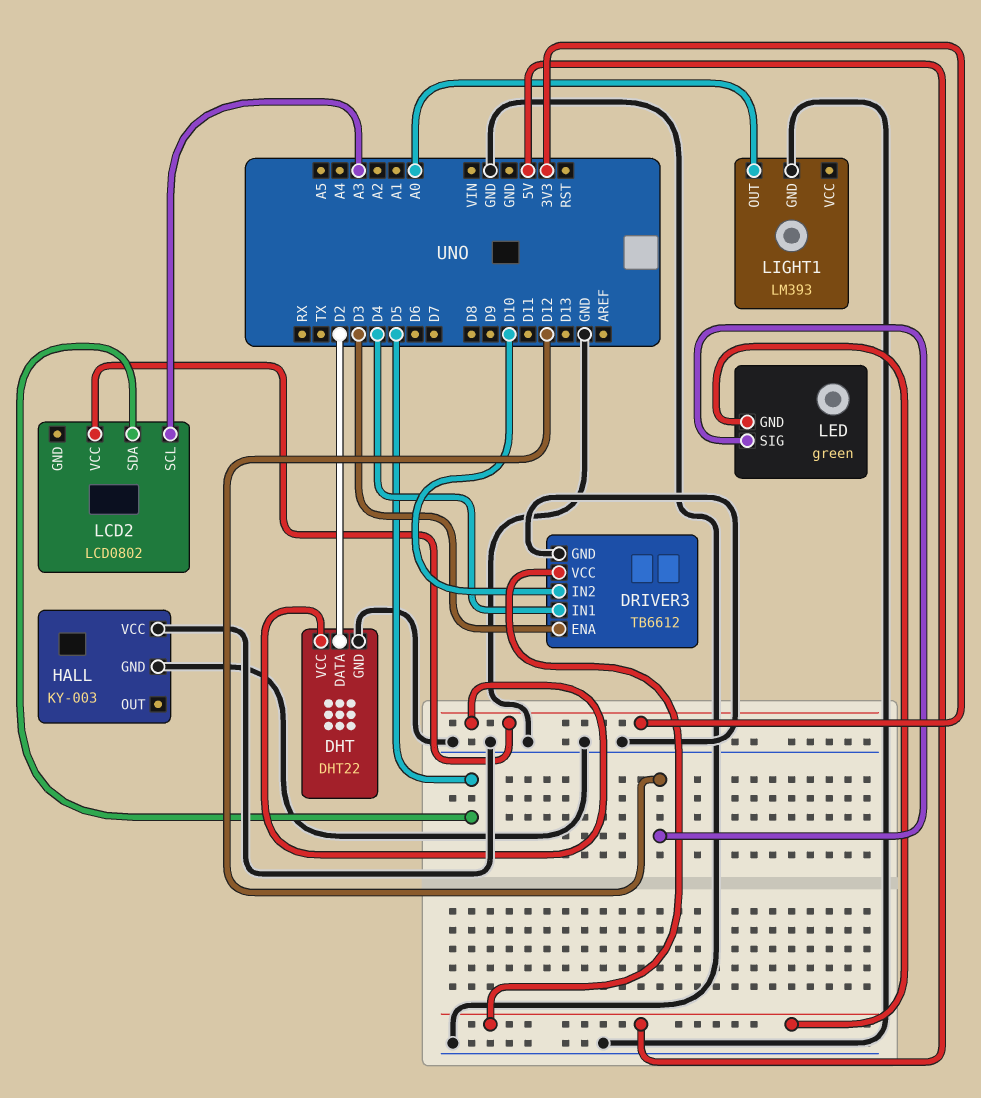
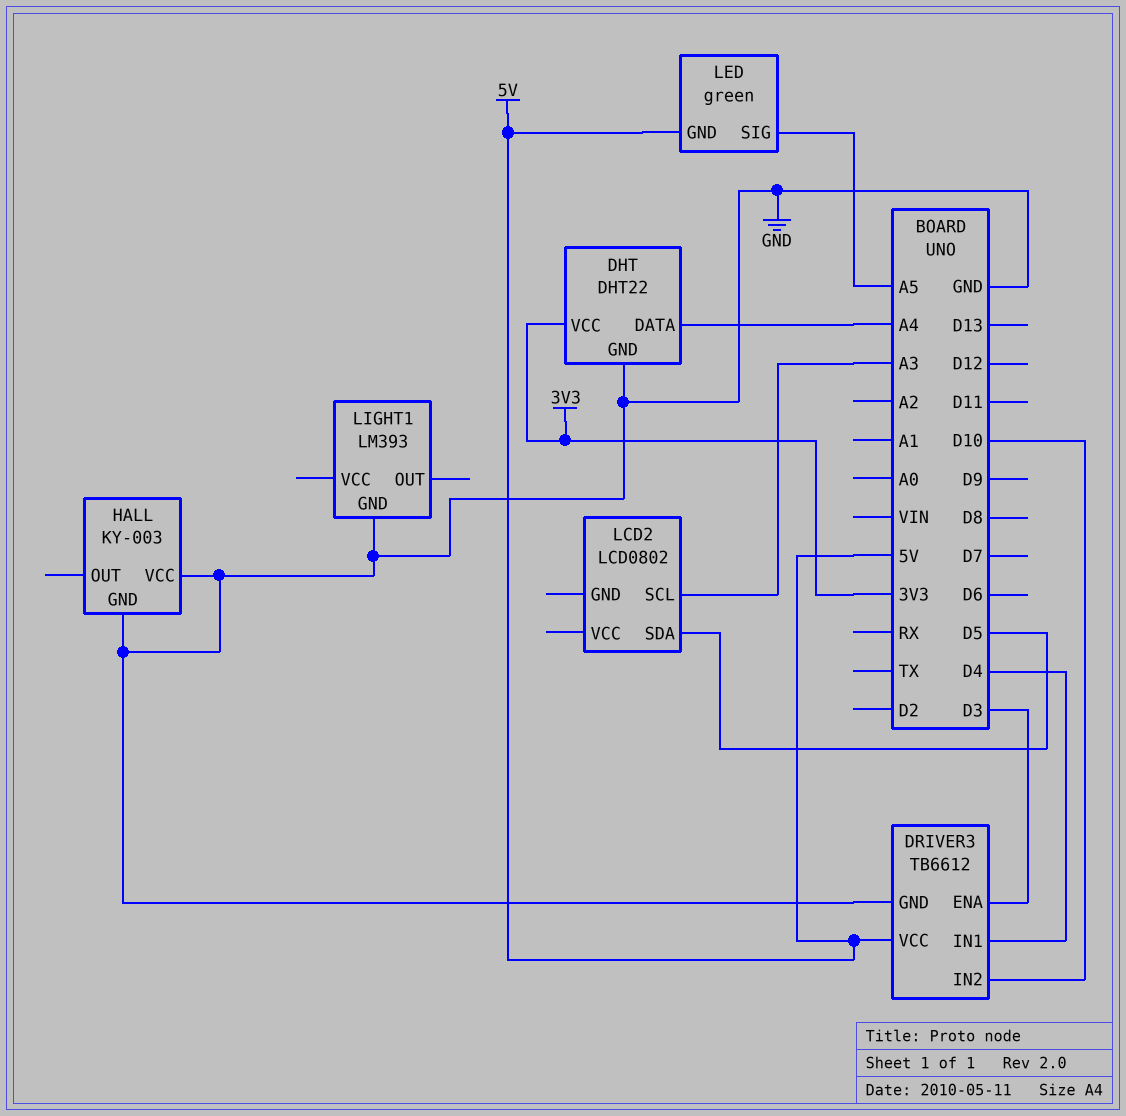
DHT pin DATA: D2 -> A4
LCD2 pin VCC: 3V3 -> none
LED pin SIG: D12 -> A5
LIGHT1 pin OUT: A0 -> none

